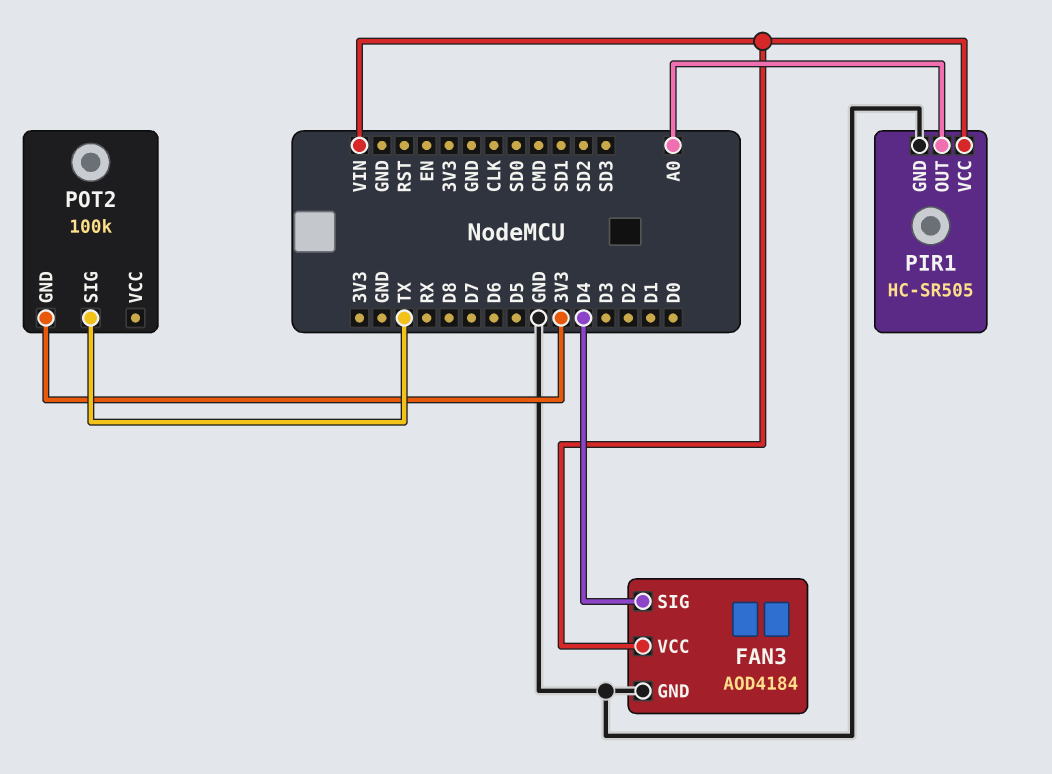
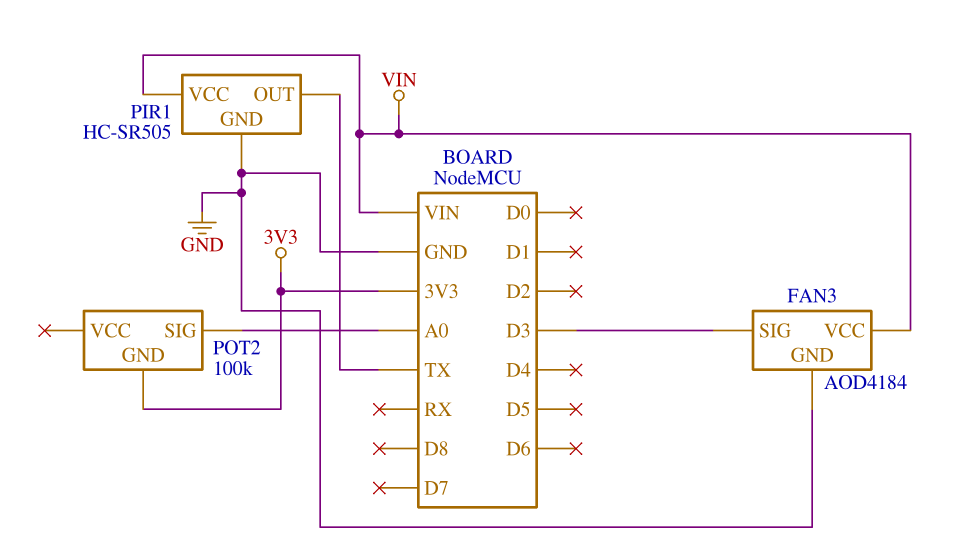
FAN3 pin SIG: D4 -> D3
PIR1 pin OUT: A0 -> TX
POT2 pin SIG: TX -> A0

